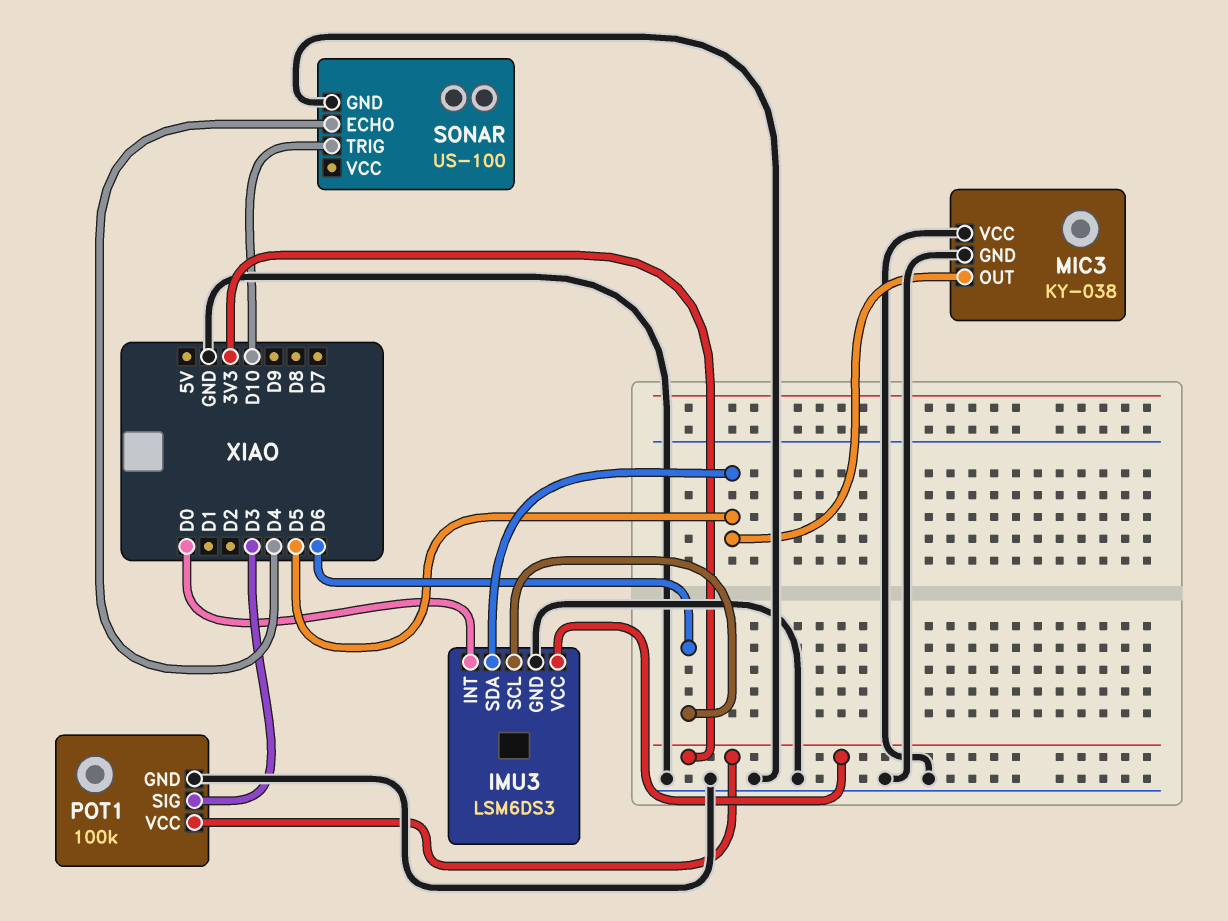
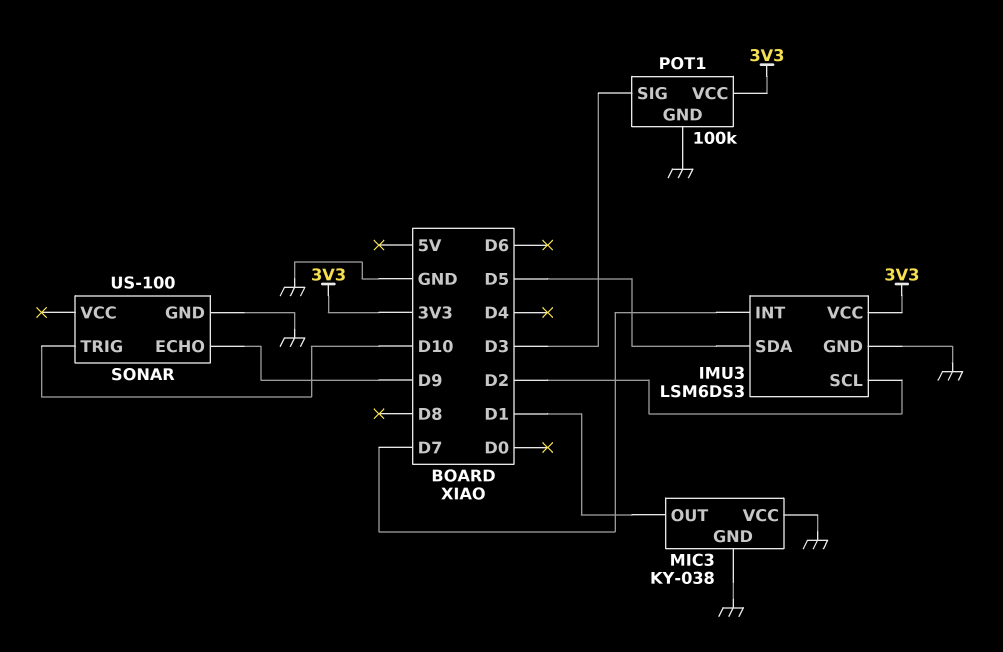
IMU3 pin INT: D0 -> D7
IMU3 pin SCL: D6 -> D2
MIC3 pin OUT: D5 -> D1
SONAR pin ECHO: D4 -> D9

